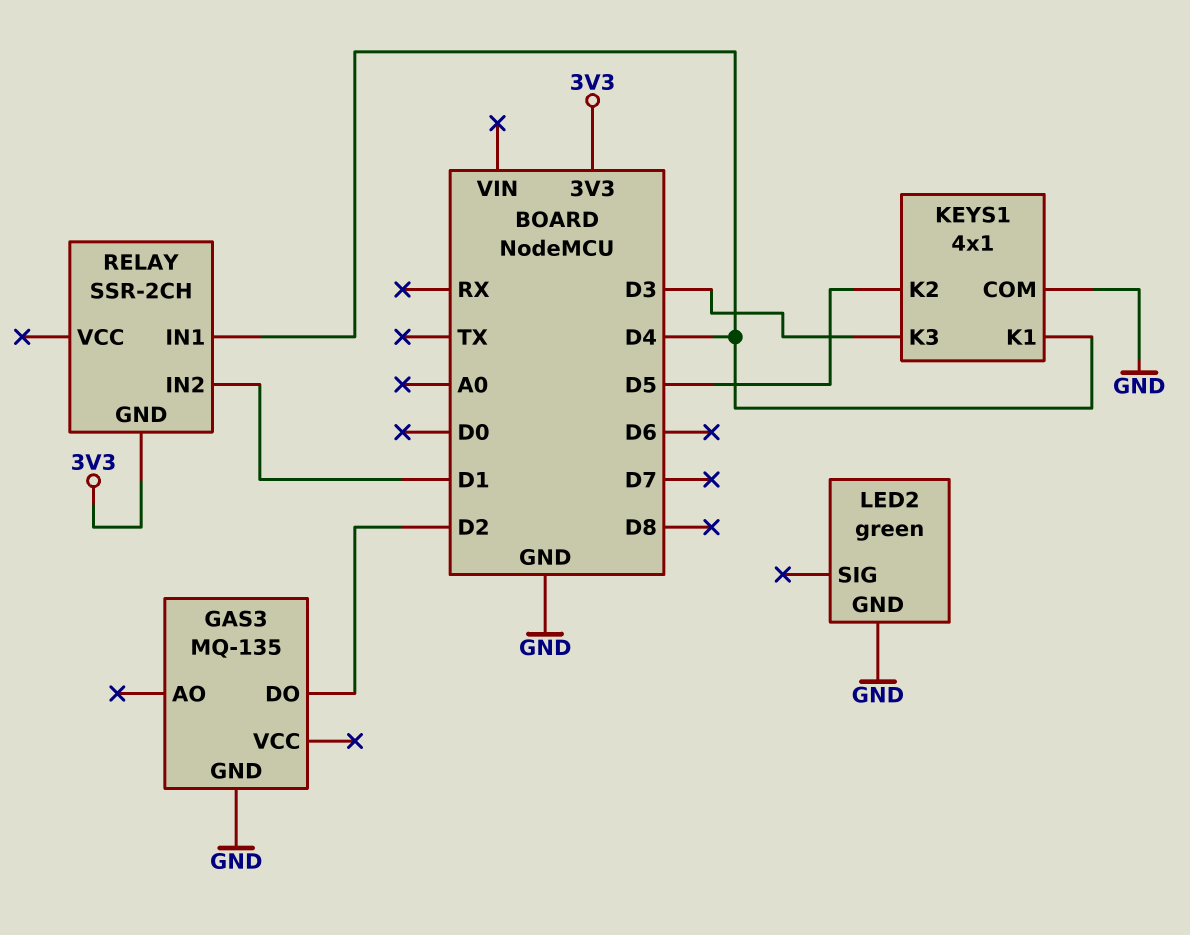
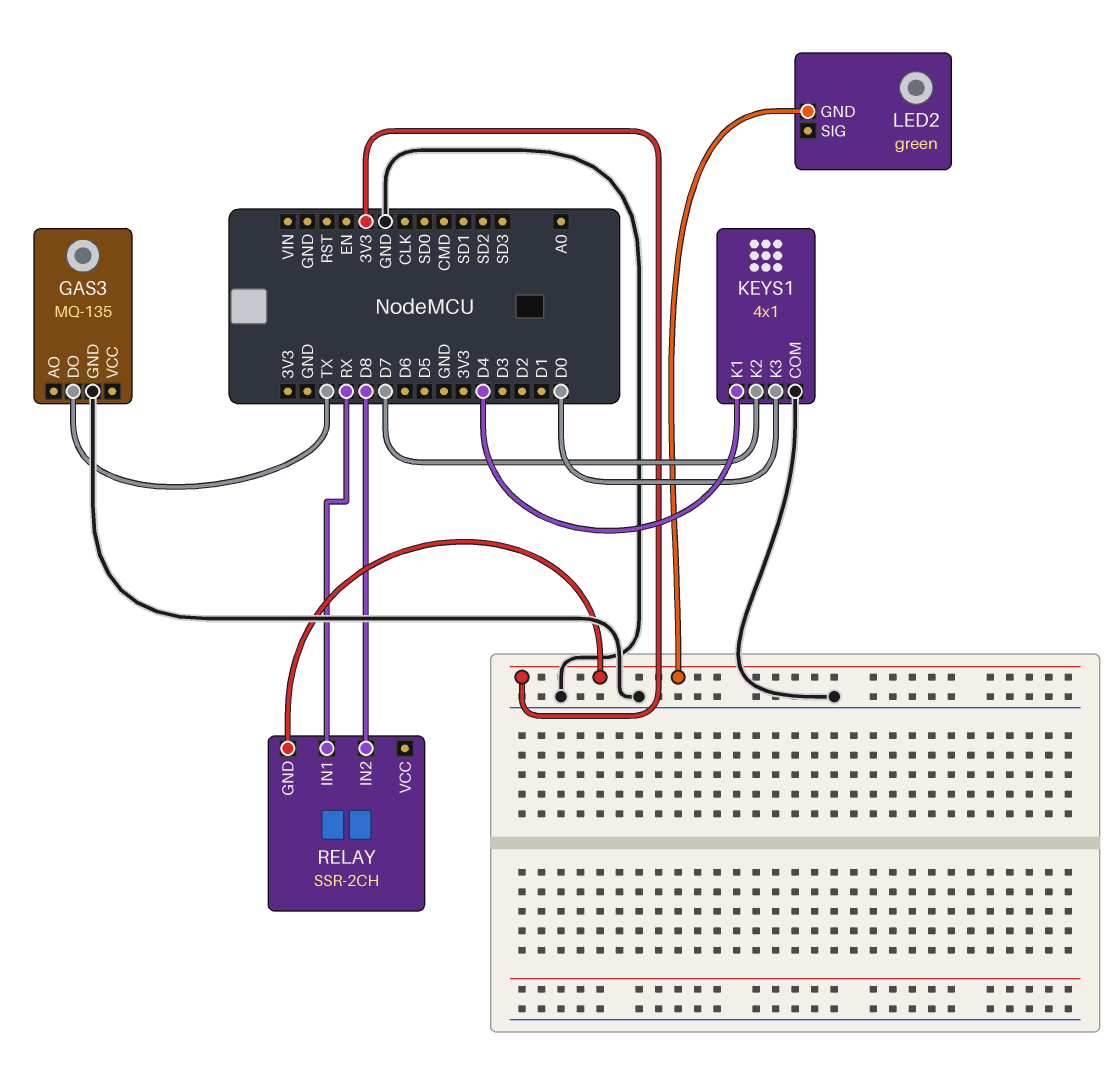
GAS3 pin DO: D2 -> TX
KEYS1 pin K2: D5 -> D7
KEYS1 pin K3: D3 -> D0
LED2 pin GND: GND -> 3V3
RELAY pin IN1: D4 -> RX
RELAY pin IN2: D1 -> D8

